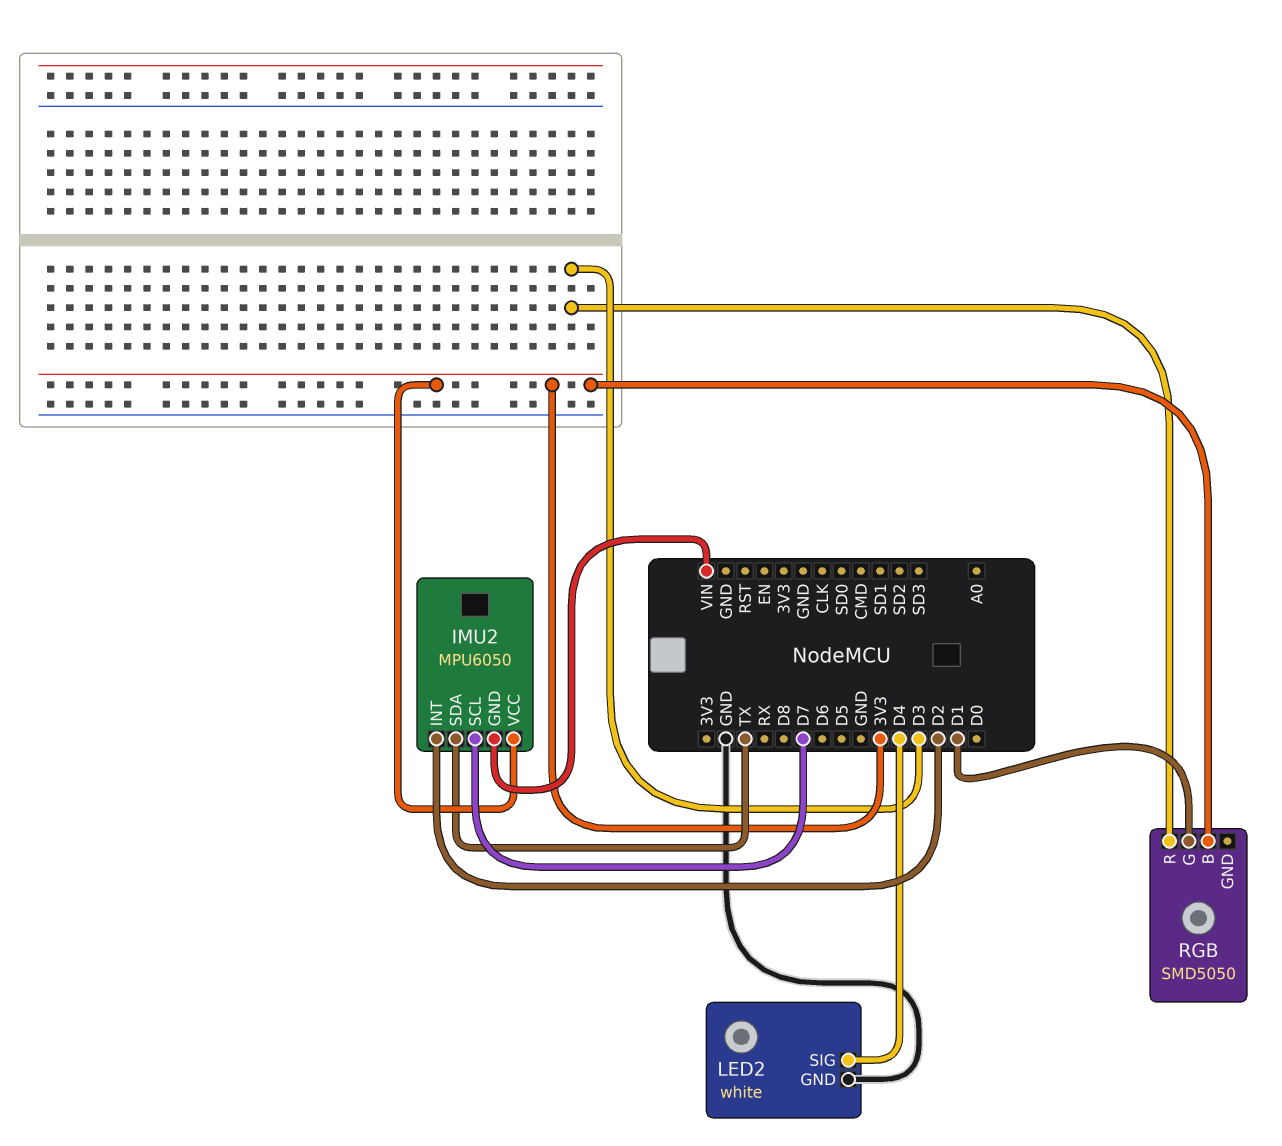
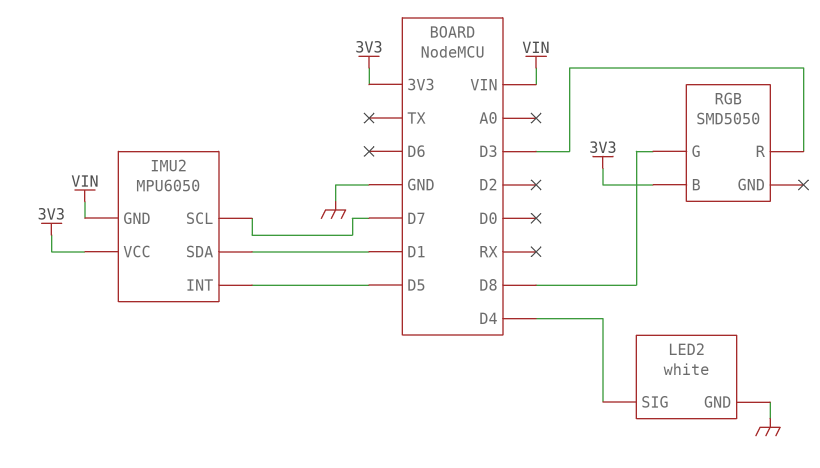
IMU2 pin INT: D2 -> D5
IMU2 pin SDA: TX -> D1
RGB pin G: D1 -> D8

